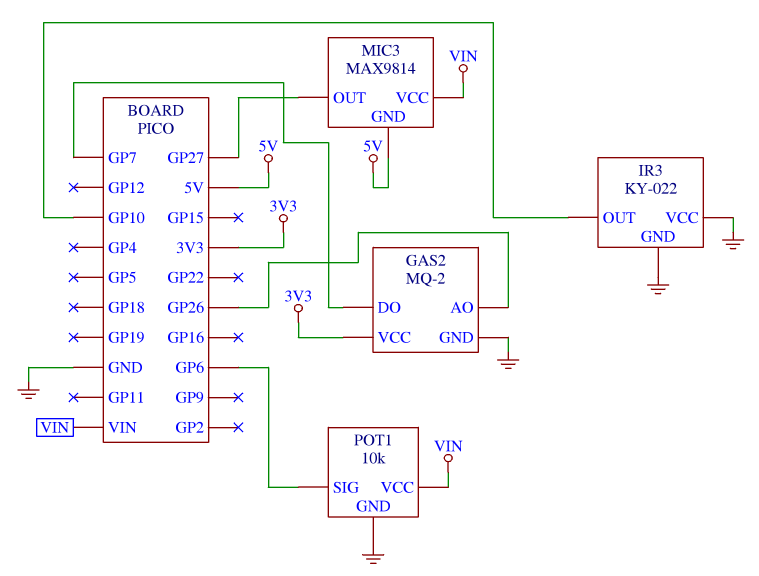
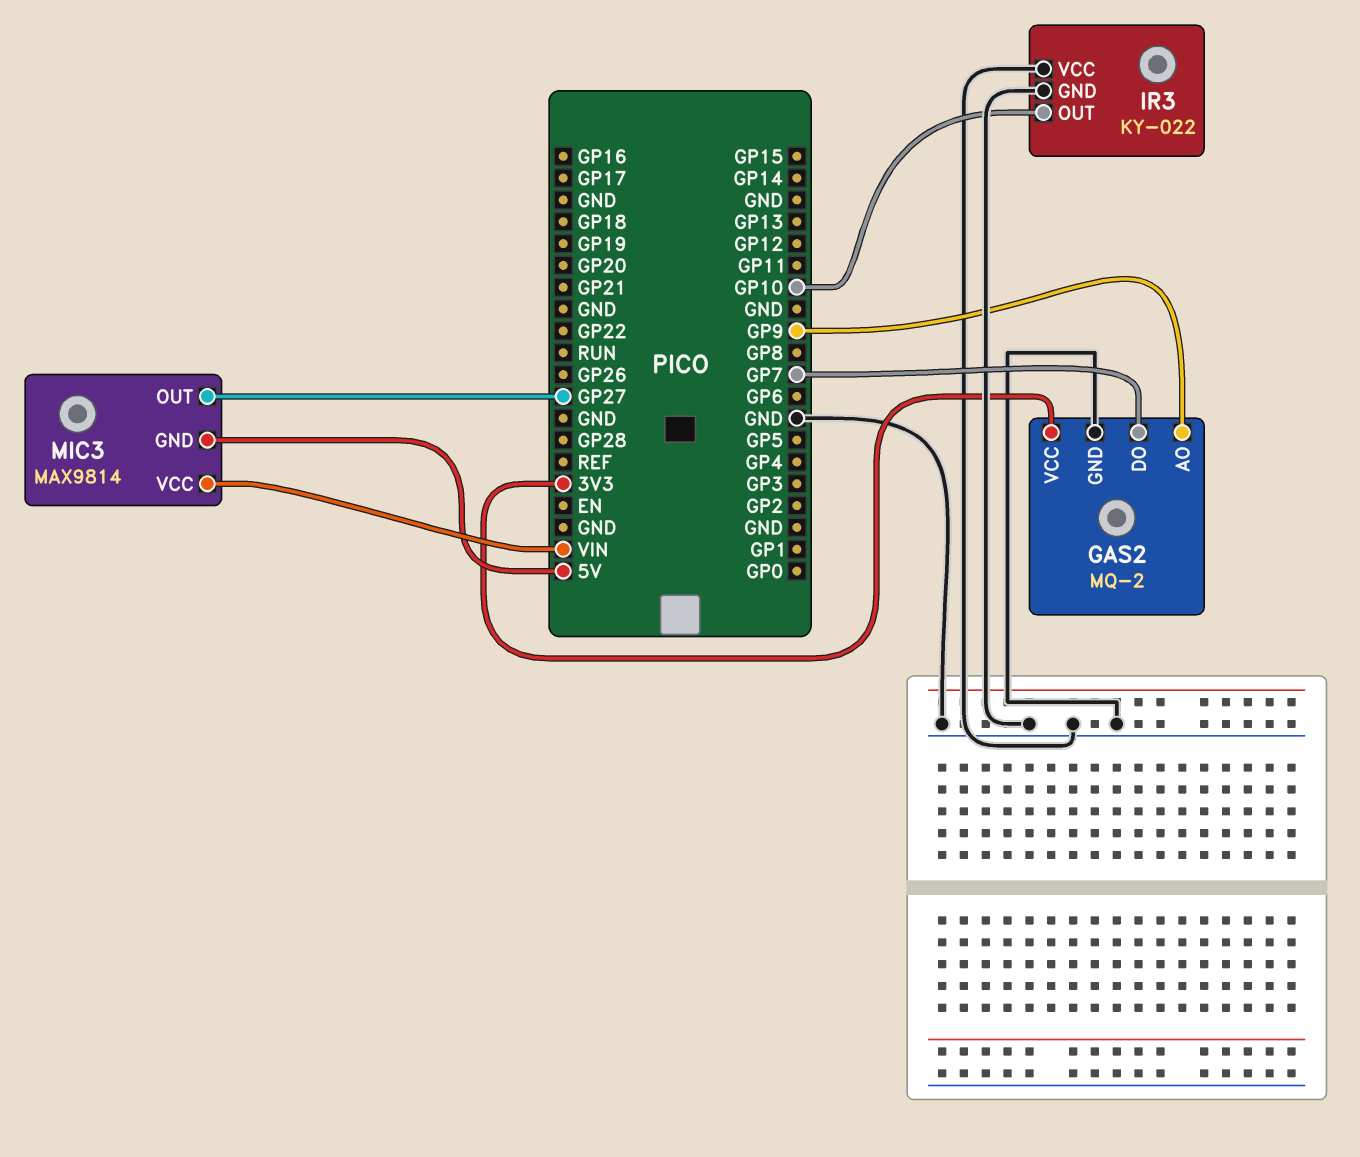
GAS2 pin AO: GP26 -> GP9
POT1: 10k -> none
POT1 pin GND: GND -> none
POT1 pin SIG: GP6 -> none
POT1 pin VCC: VIN -> none

